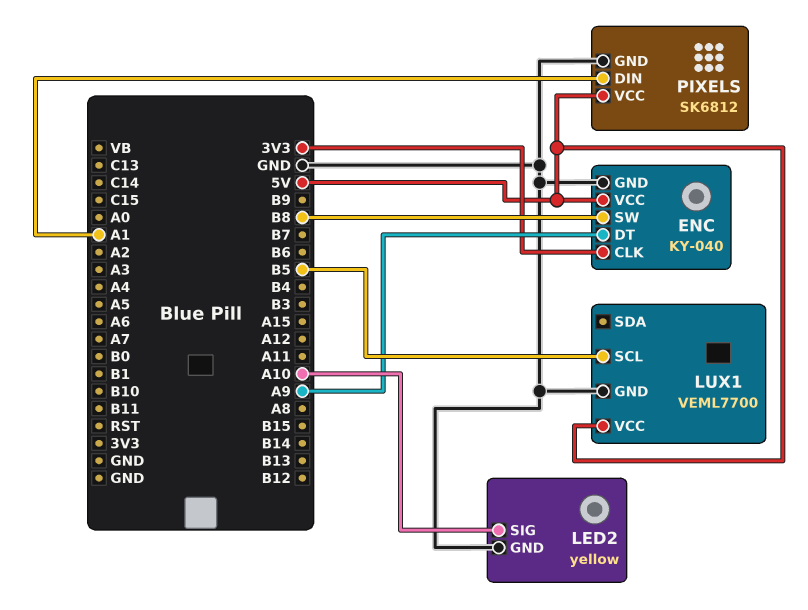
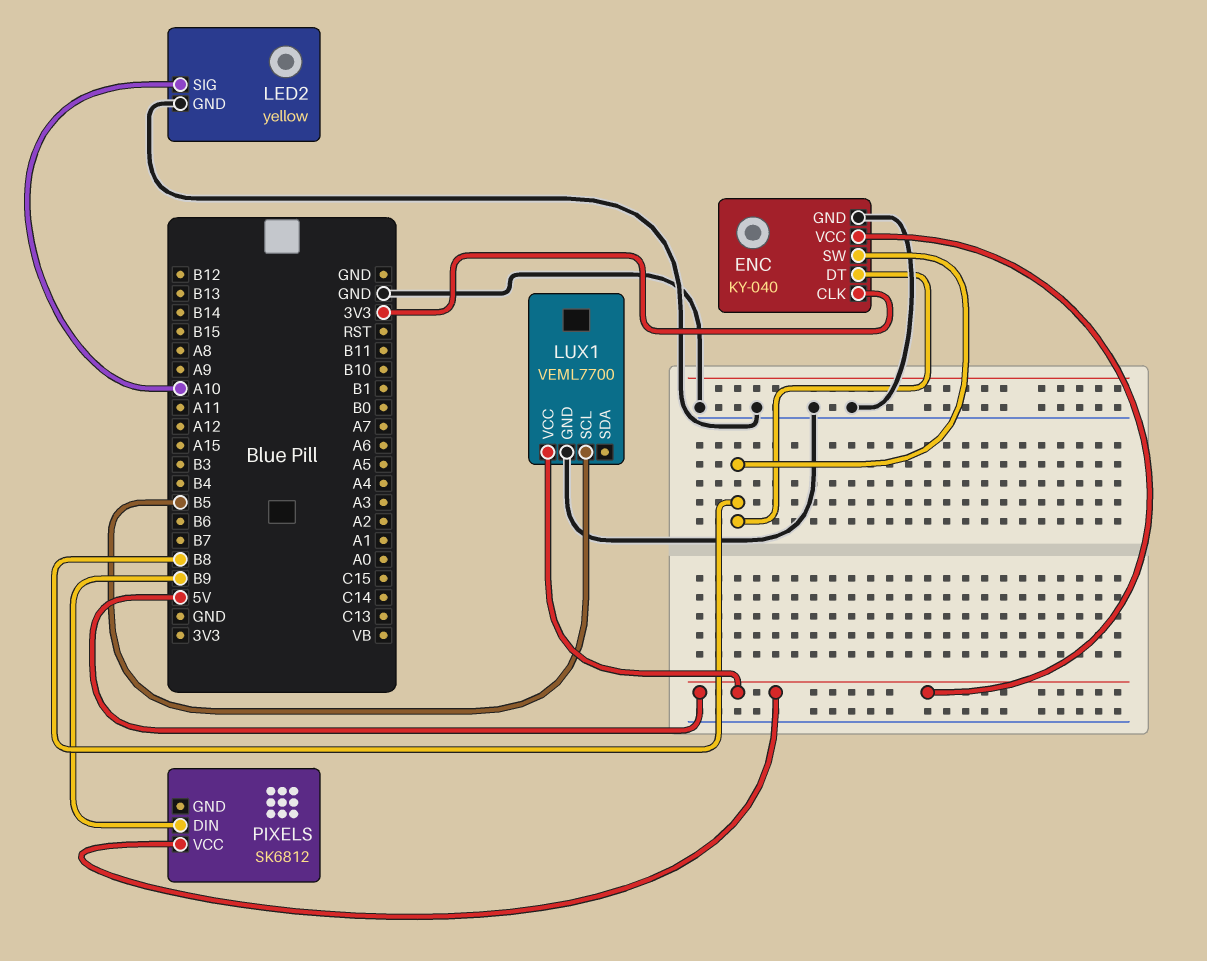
ENC pin DT: A9 -> B8
PIXELS pin DIN: A1 -> B9
PIXELS pin GND: GND -> none

